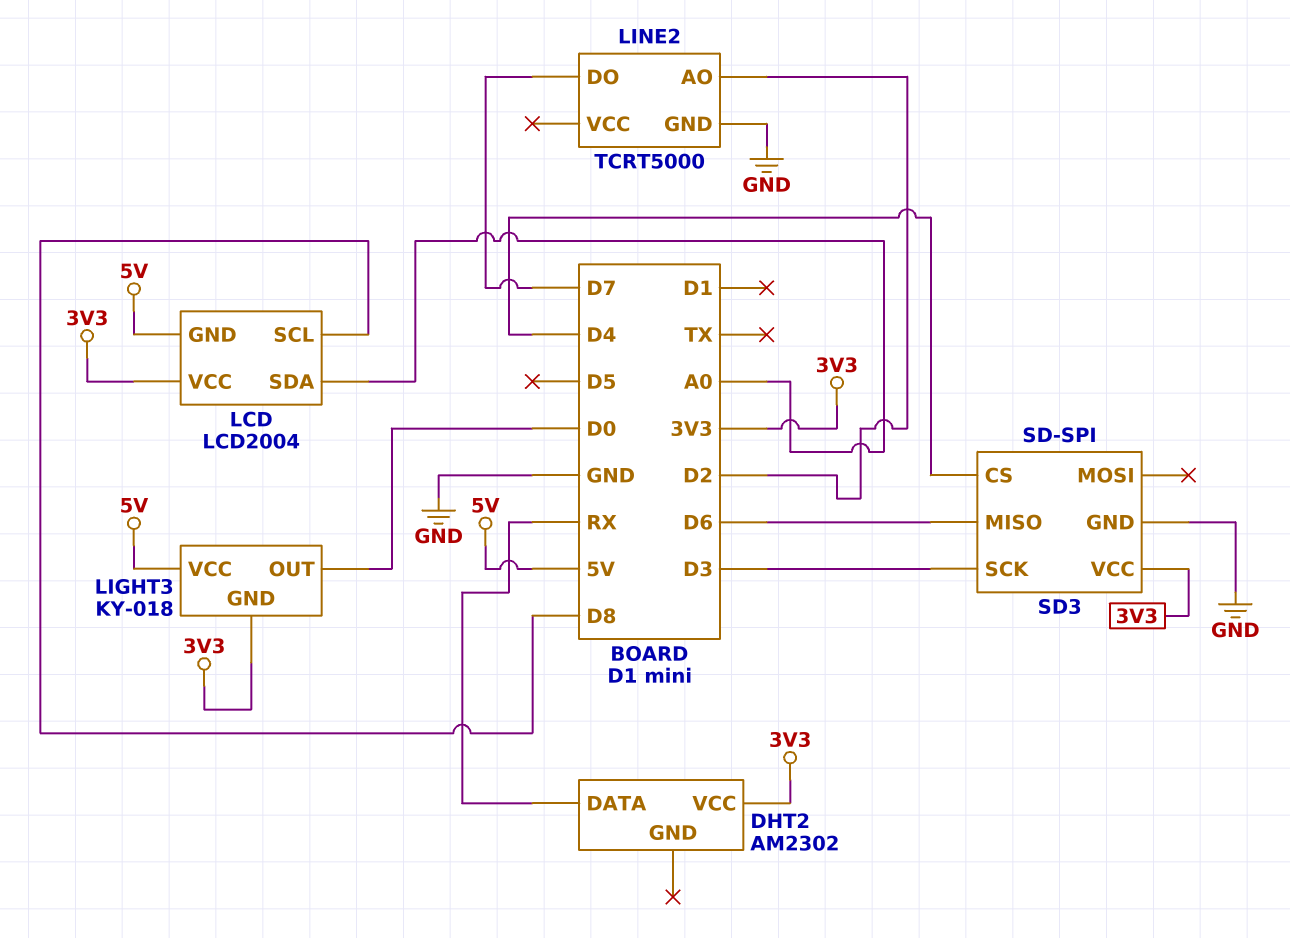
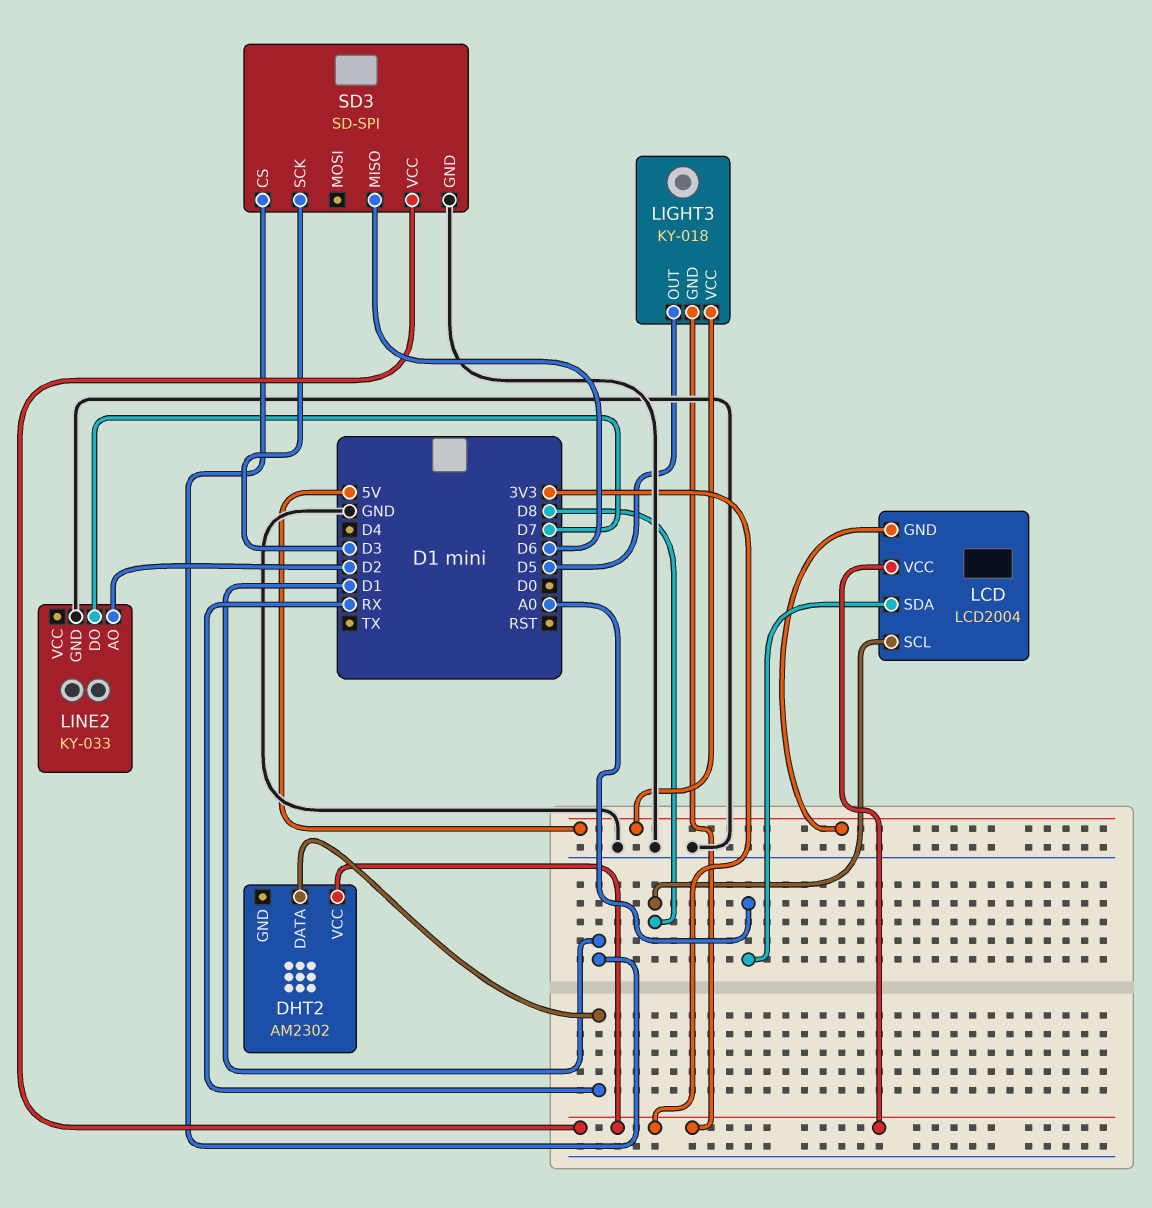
LIGHT3 pin OUT: D0 -> D5
LINE2: TCRT5000 -> KY-033
SD3 pin CS: D4 -> D1

